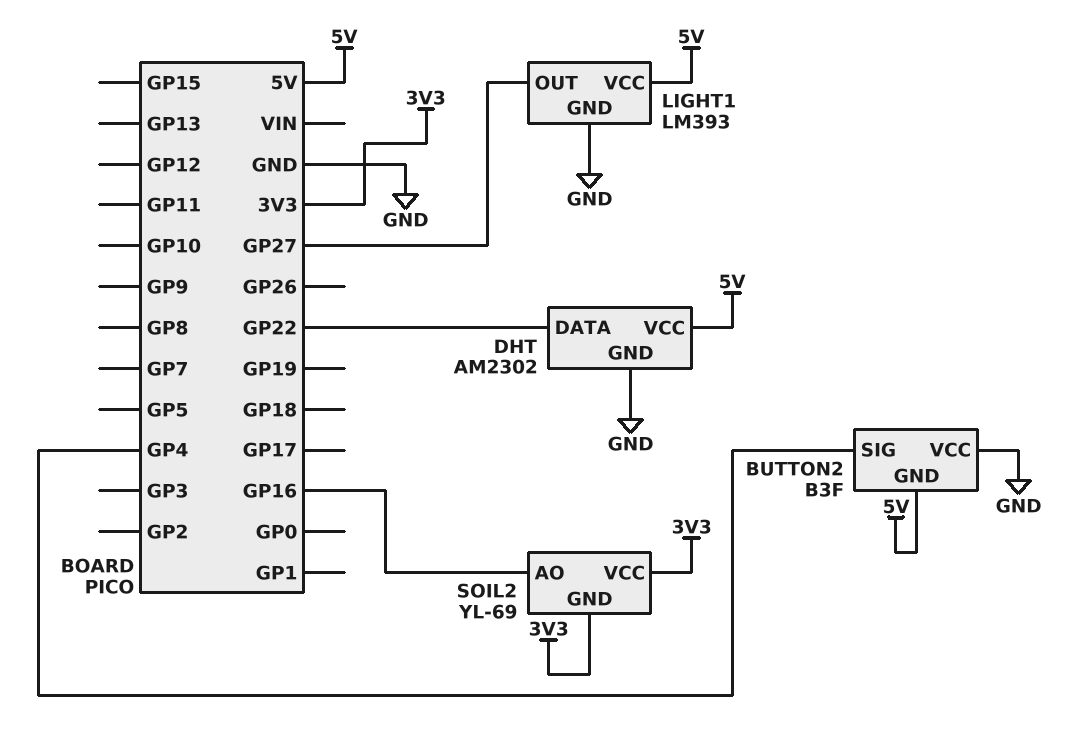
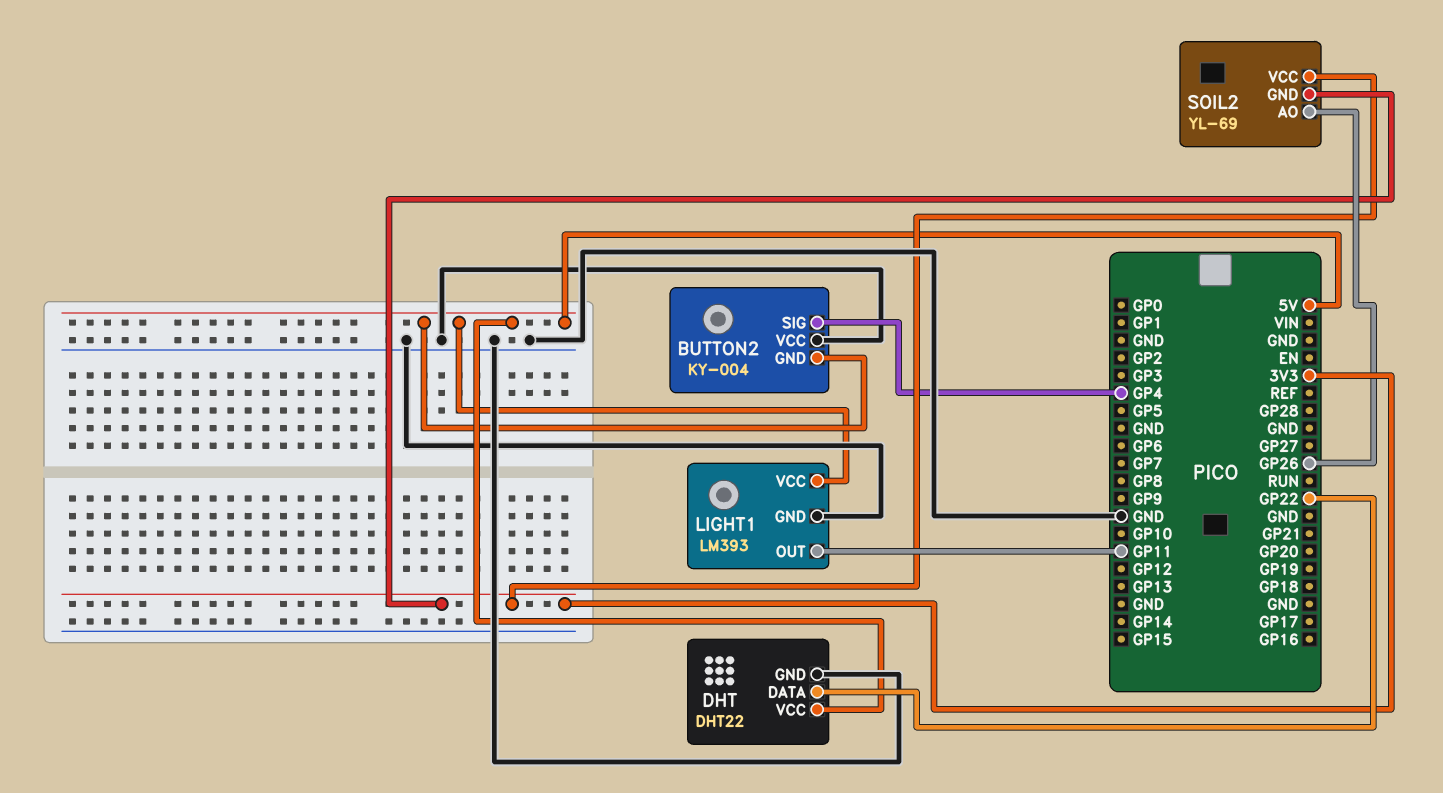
BUTTON2: B3F -> KY-004
DHT: AM2302 -> DHT22
LIGHT1 pin OUT: GP27 -> GP11
SOIL2 pin AO: GP16 -> GP26

